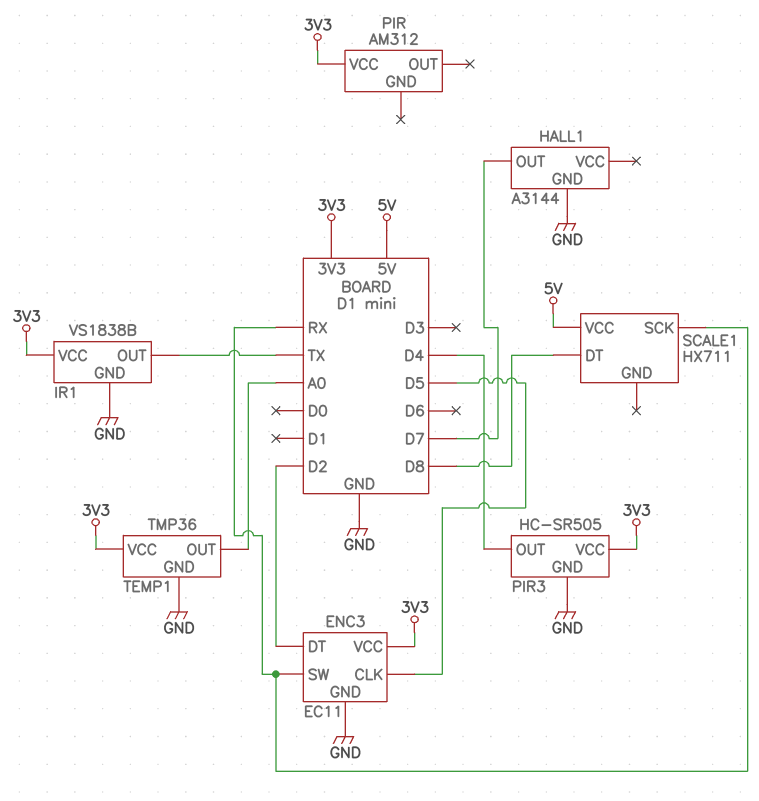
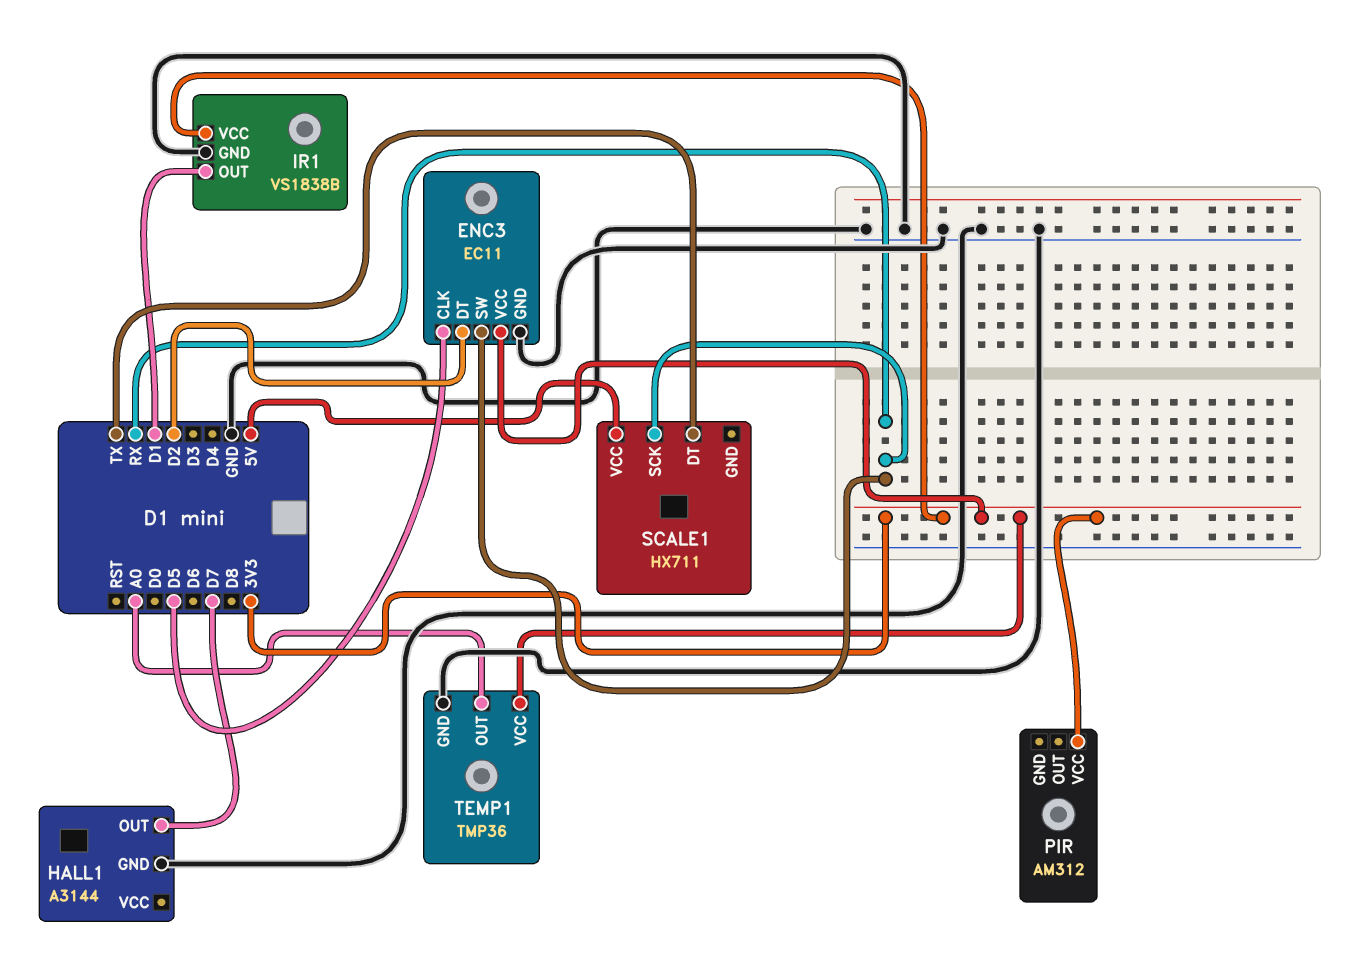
IR1 pin OUT: TX -> D1
PIR3: HC-SR505 -> none
PIR3 pin GND: GND -> none
PIR3 pin OUT: D4 -> none
PIR3 pin VCC: 3V3 -> none
SCALE1 pin DT: D8 -> TX

